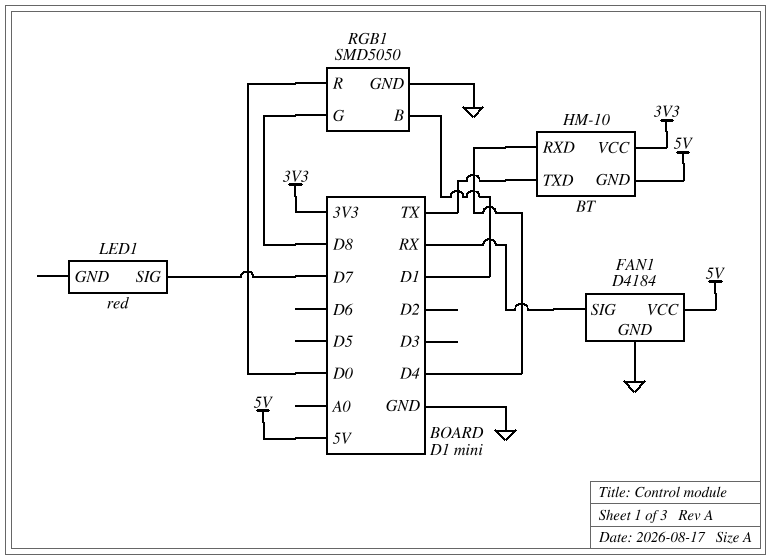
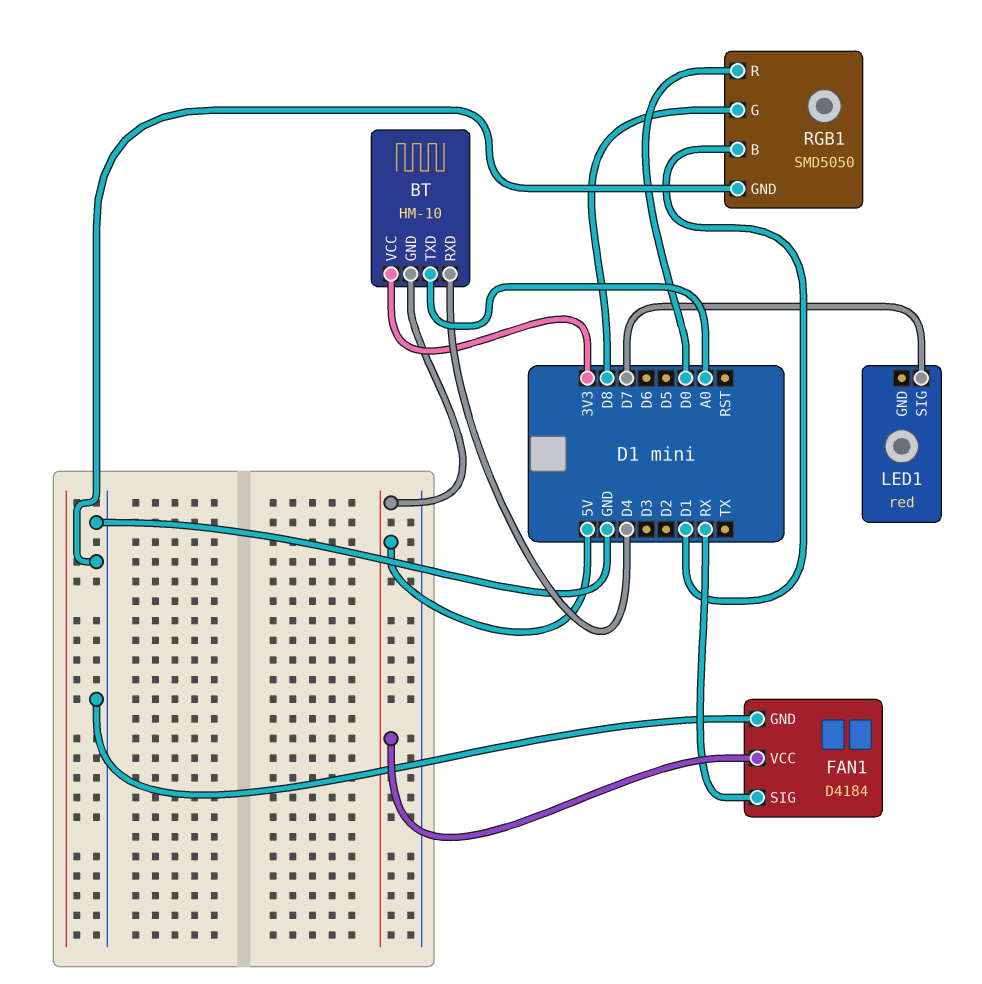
BT pin TXD: TX -> A0

